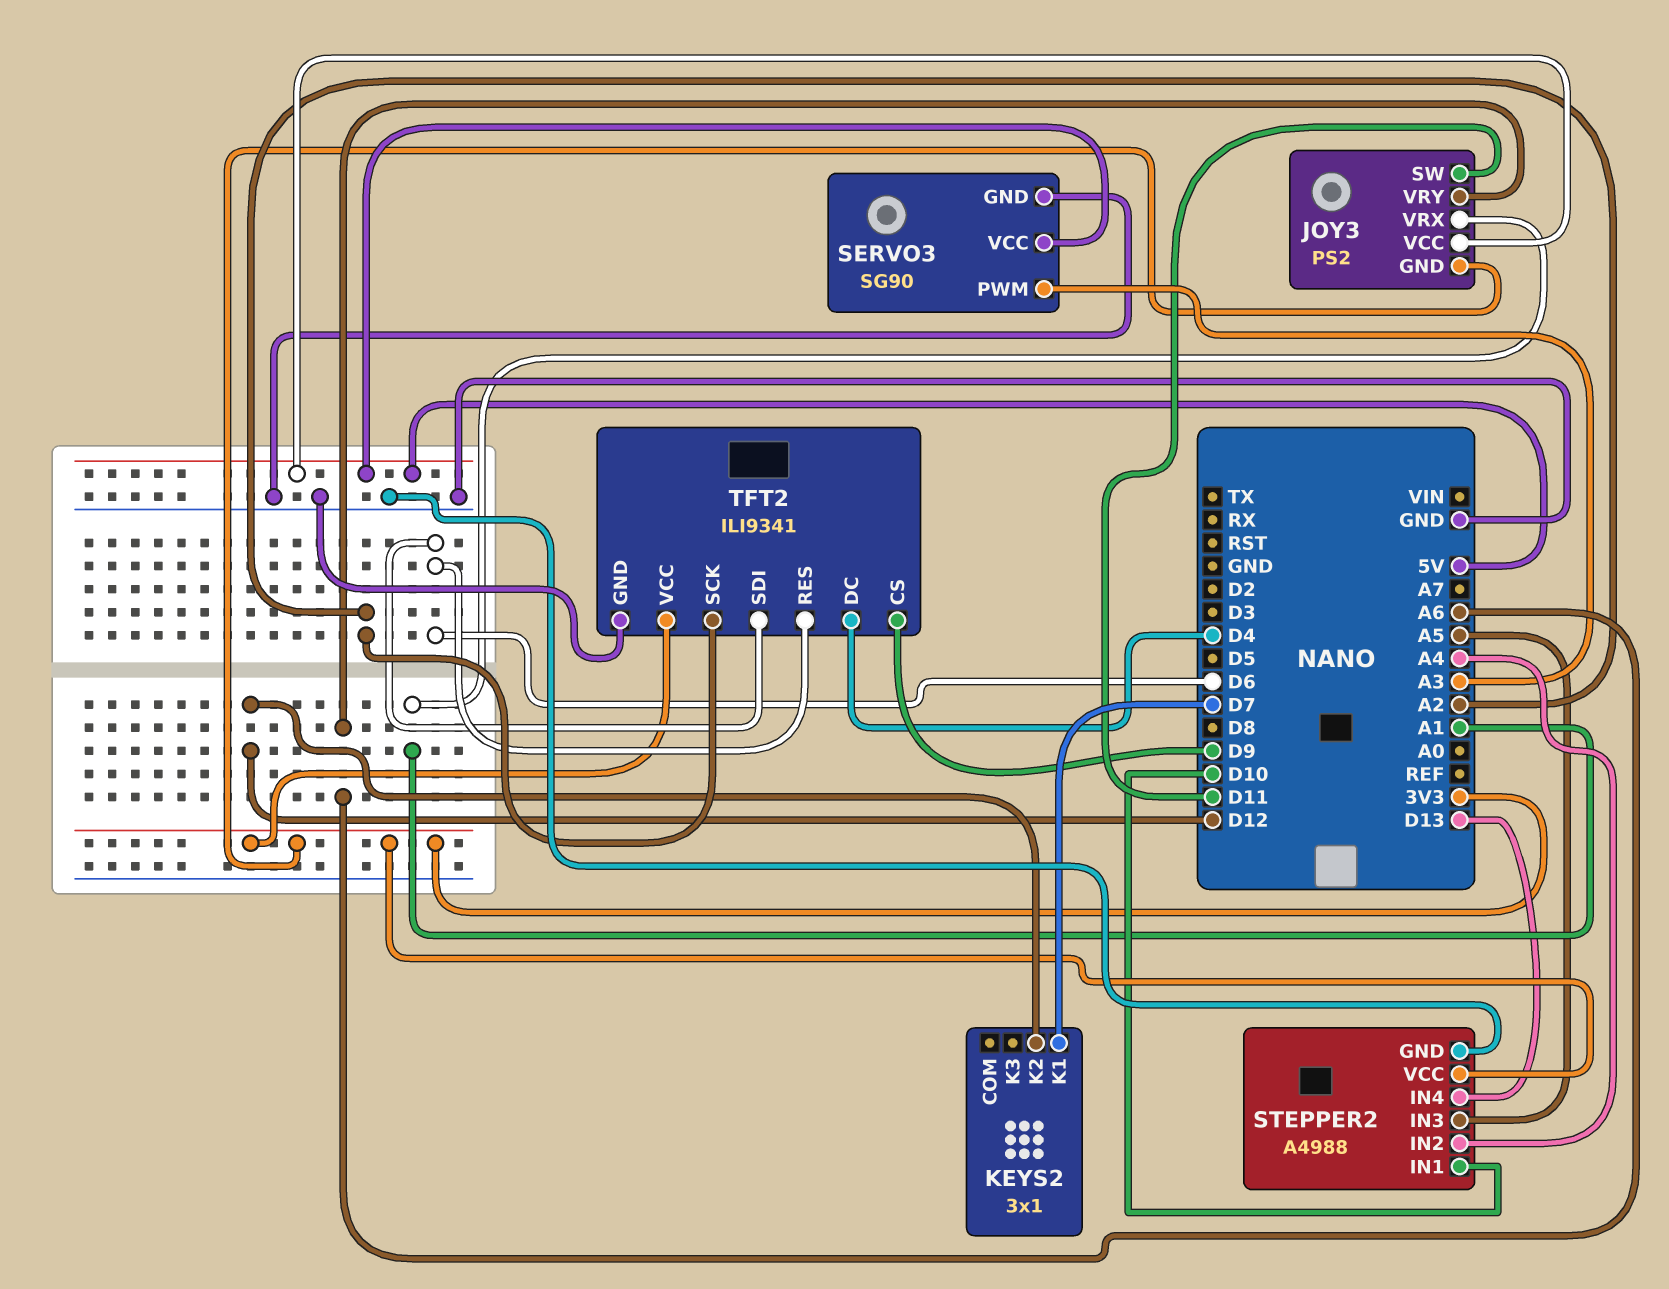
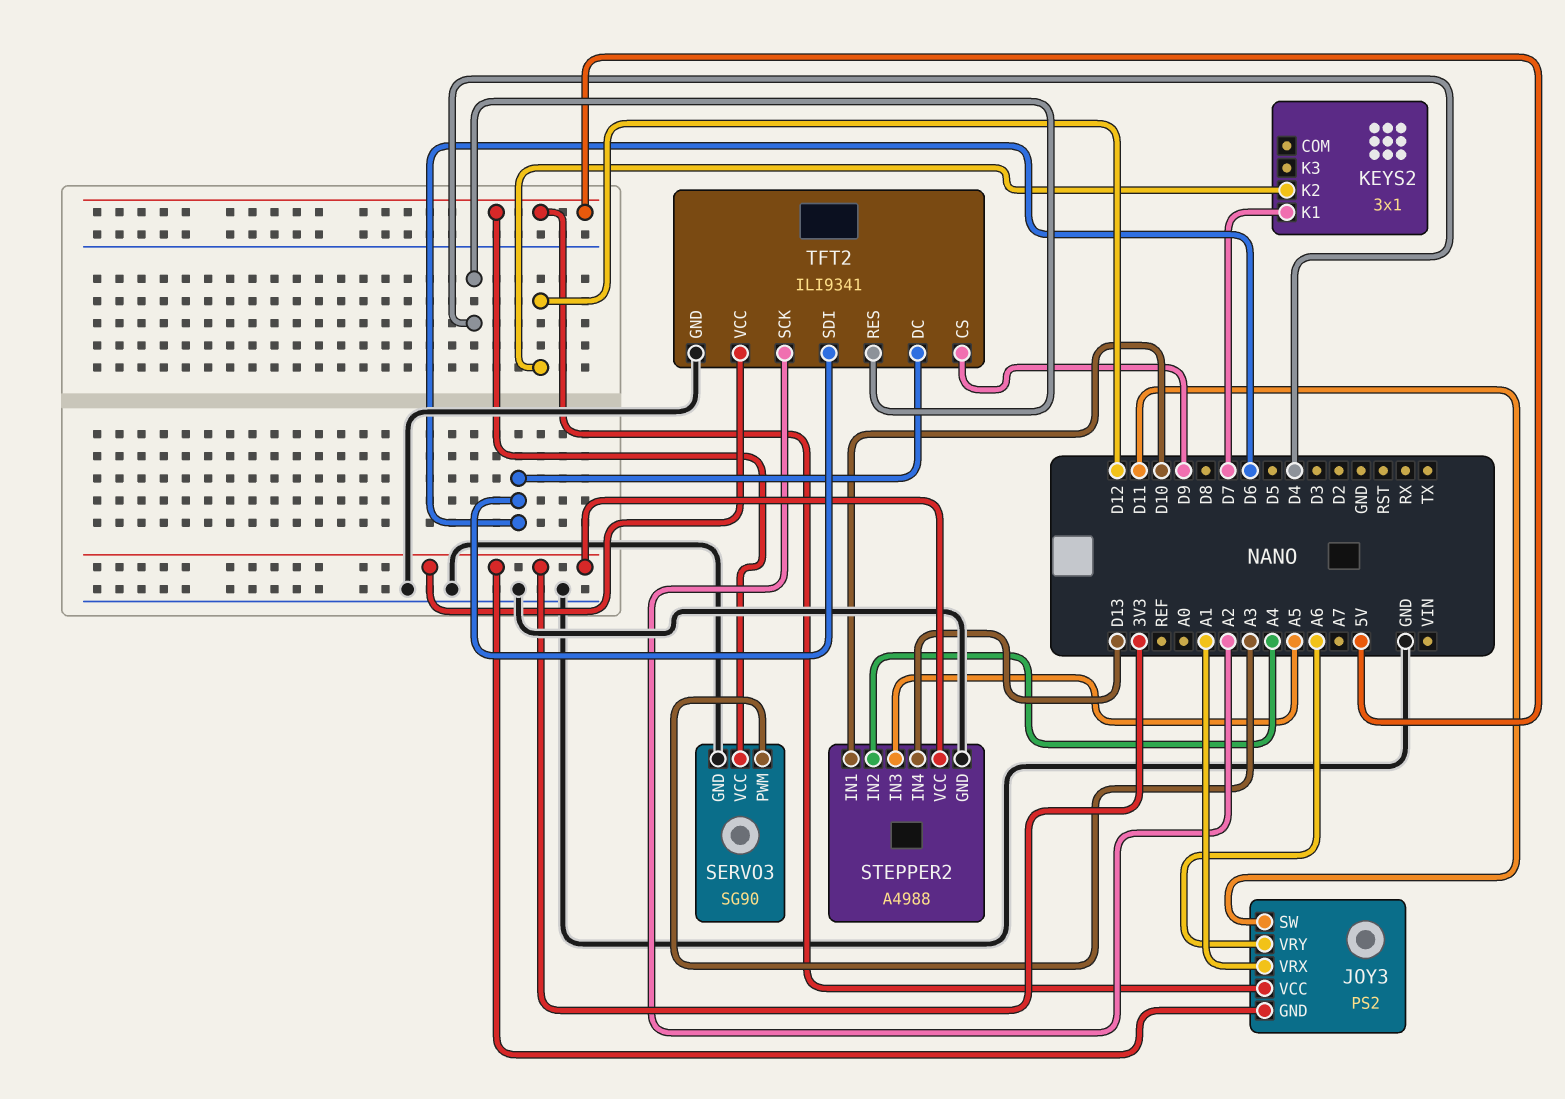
TFT2 pin DC: D4 -> D6
TFT2 pin RES: D6 -> D4

